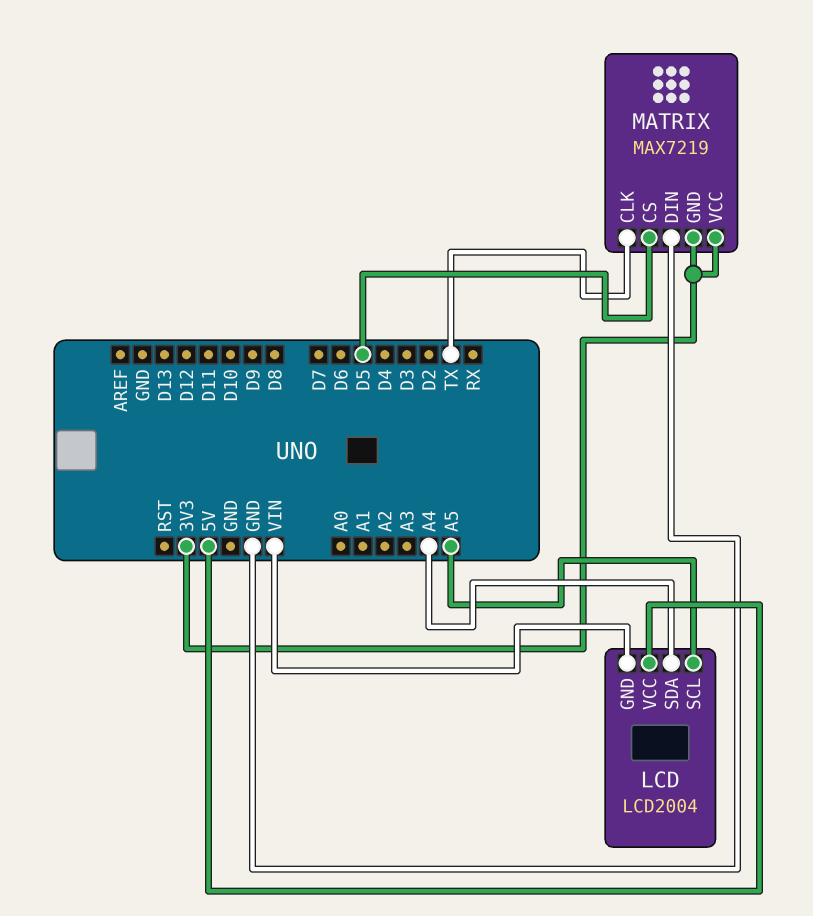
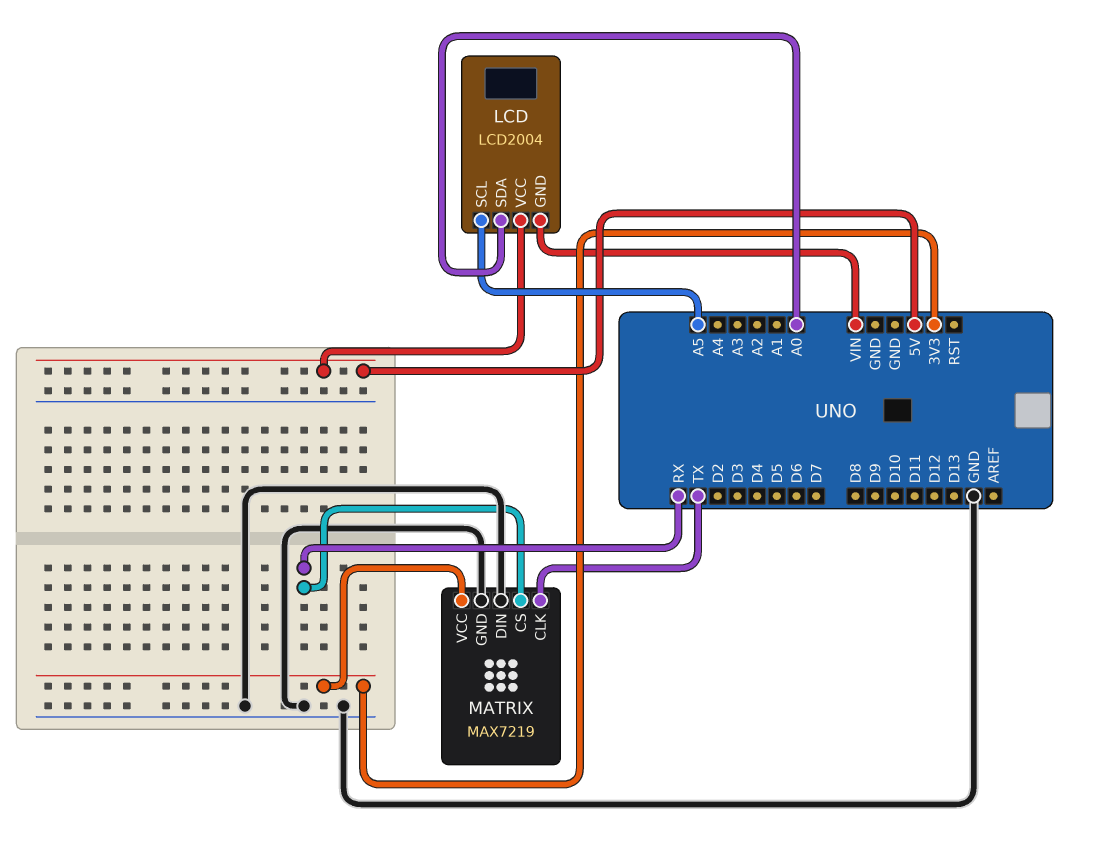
LCD pin SDA: A4 -> A0
MATRIX pin CS: D5 -> RX
MATRIX pin GND: 3V3 -> GND

